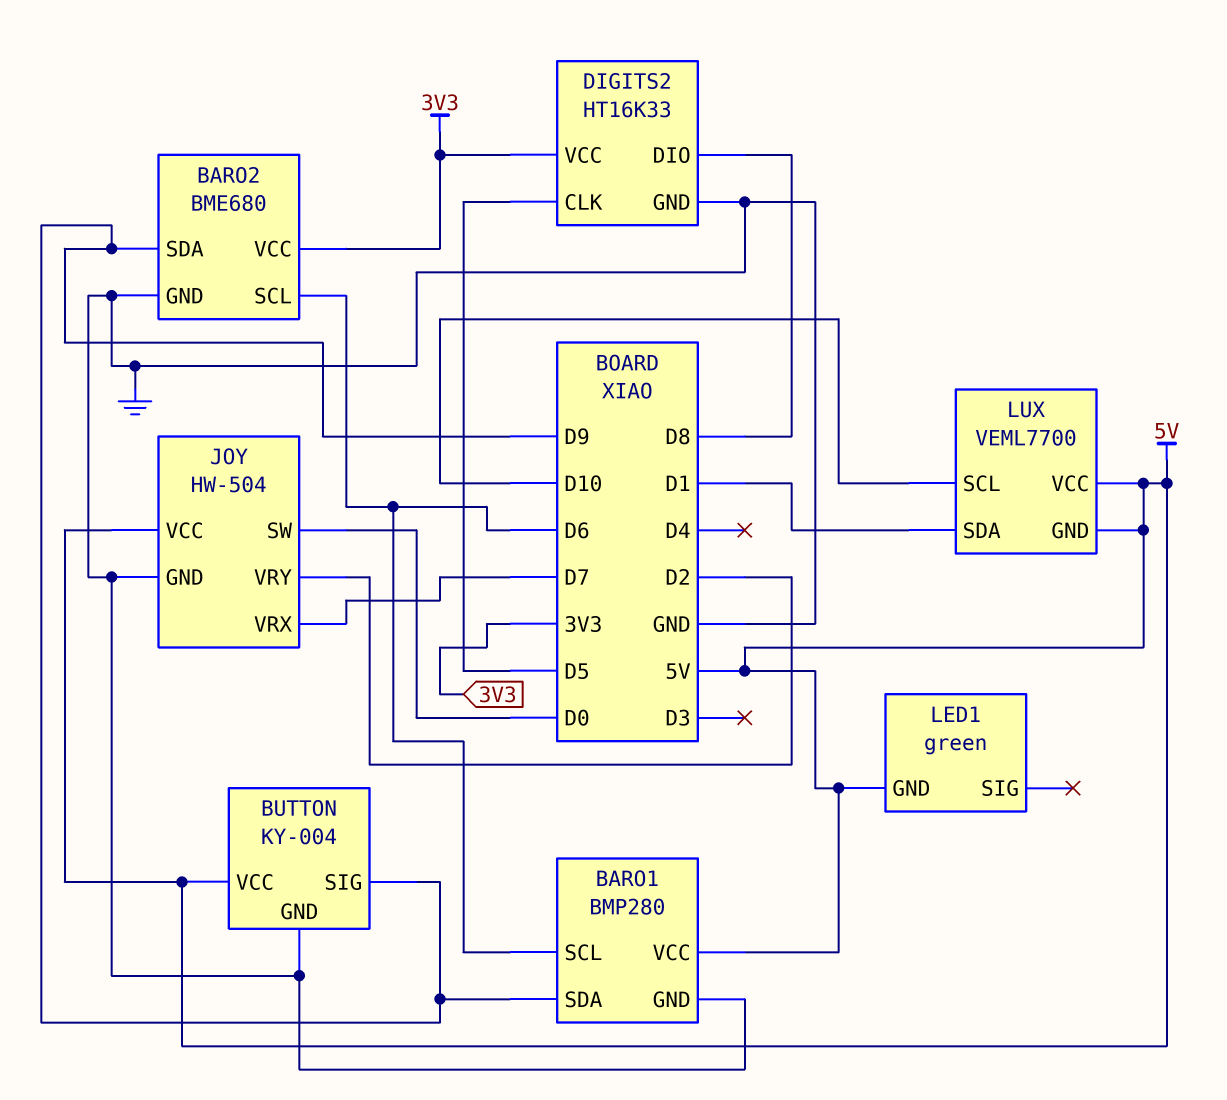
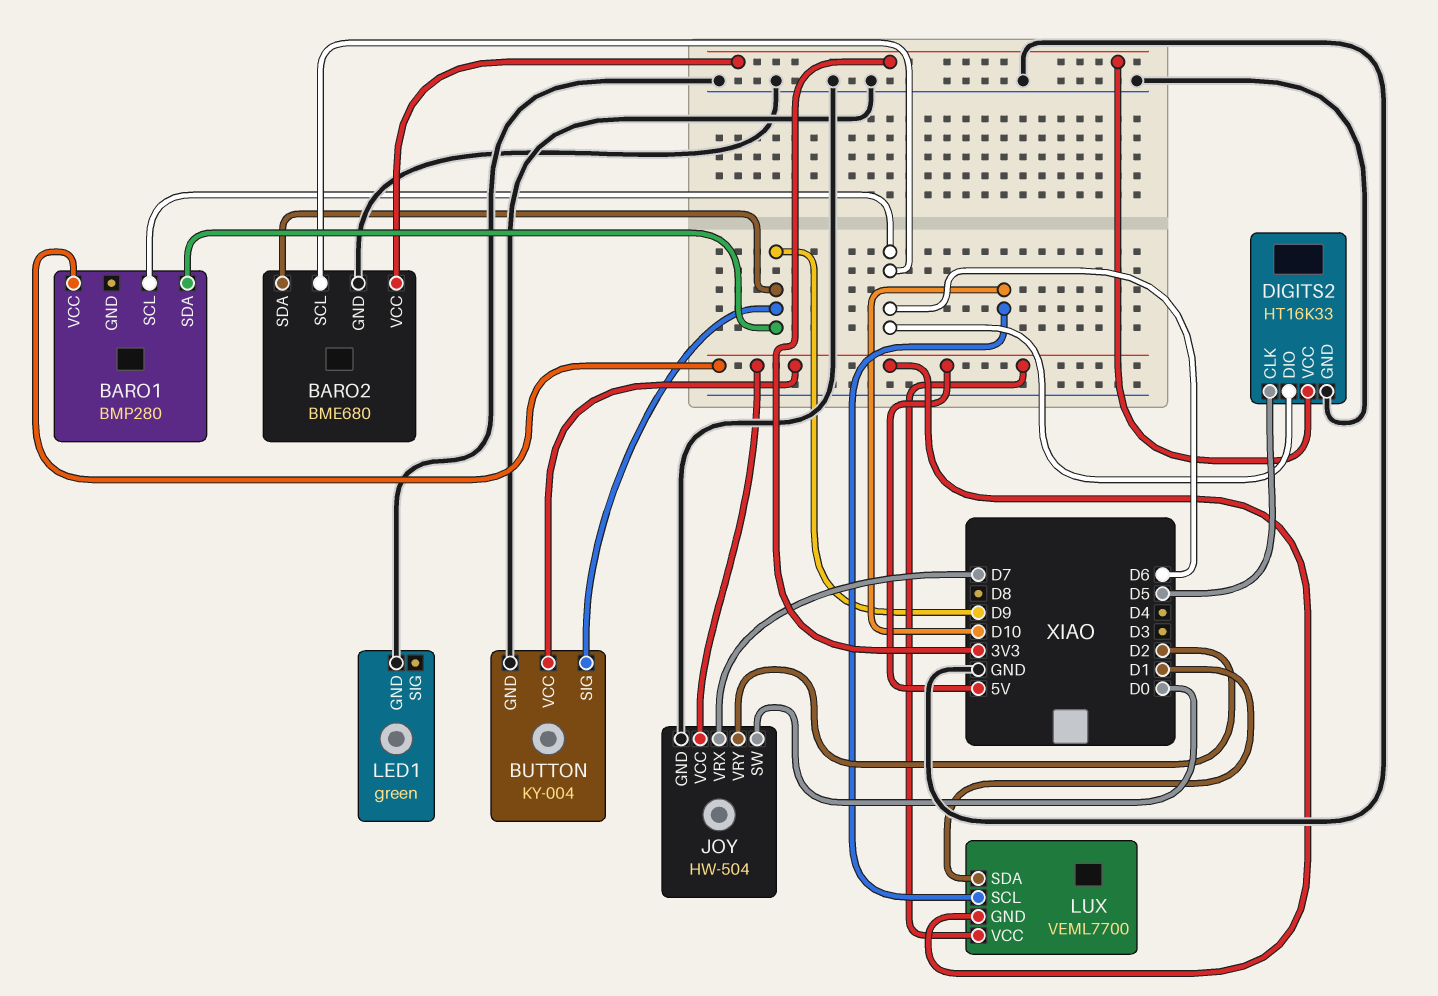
BARO1 pin GND: GND -> none
DIGITS2 pin DIO: D8 -> D6
LED1 pin GND: 5V -> GND

